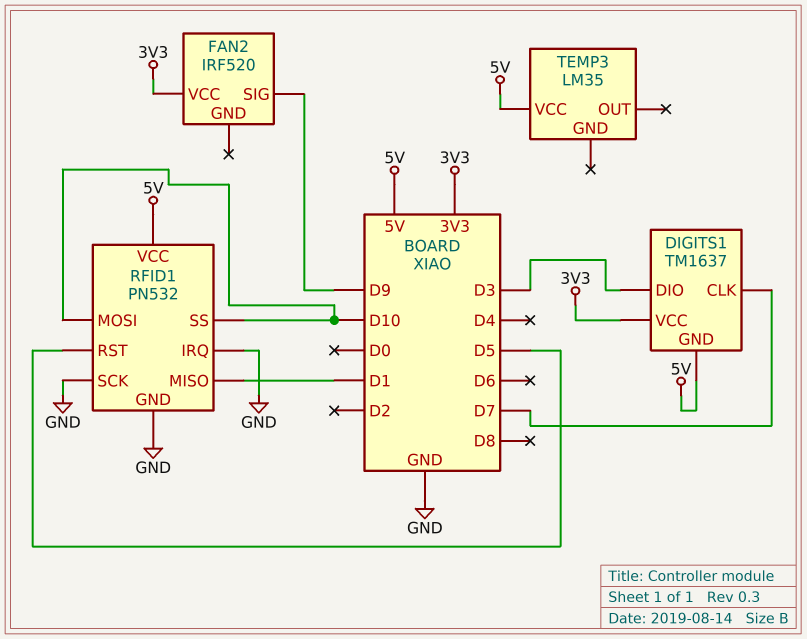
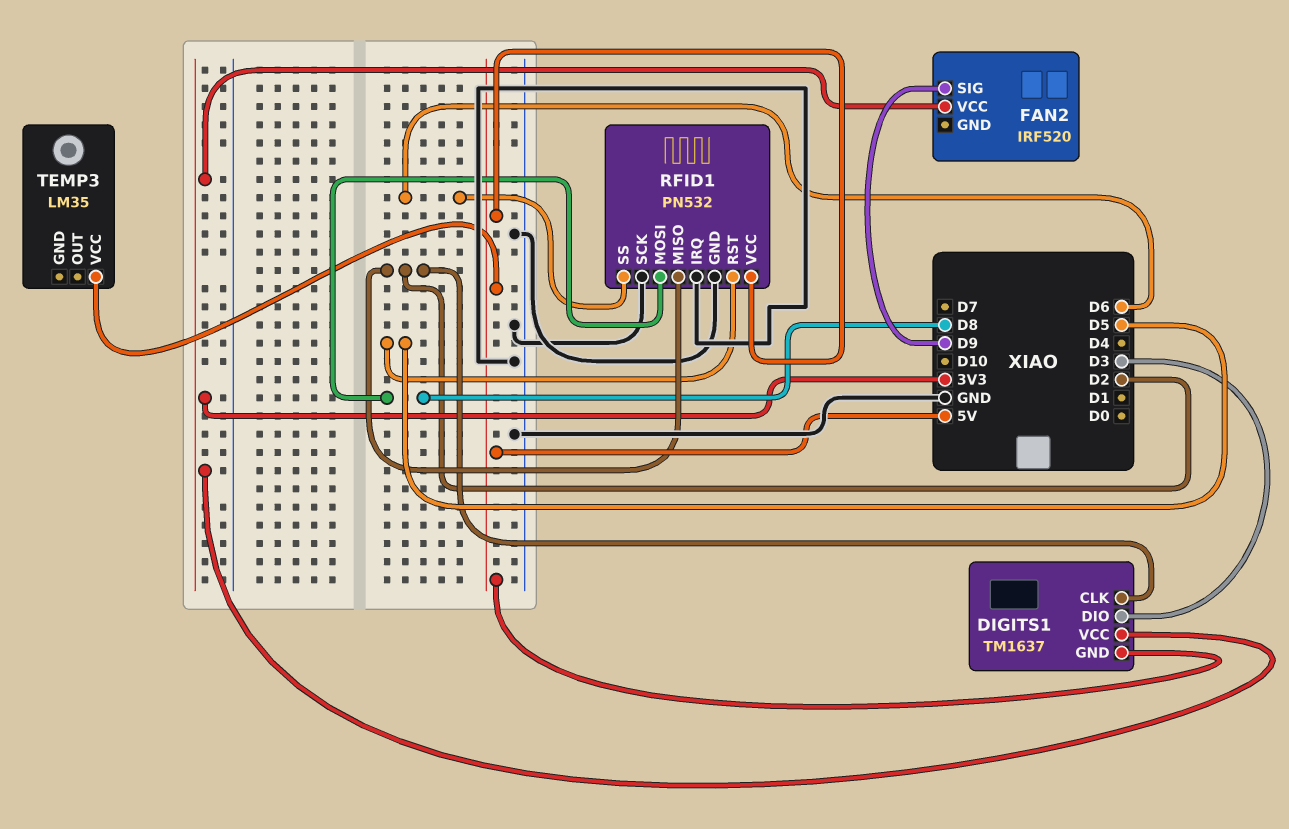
DIGITS1 pin CLK: D7 -> D2
RFID1 pin MISO: D1 -> D2
RFID1 pin MOSI: D10 -> D8
RFID1 pin SS: D10 -> D6

